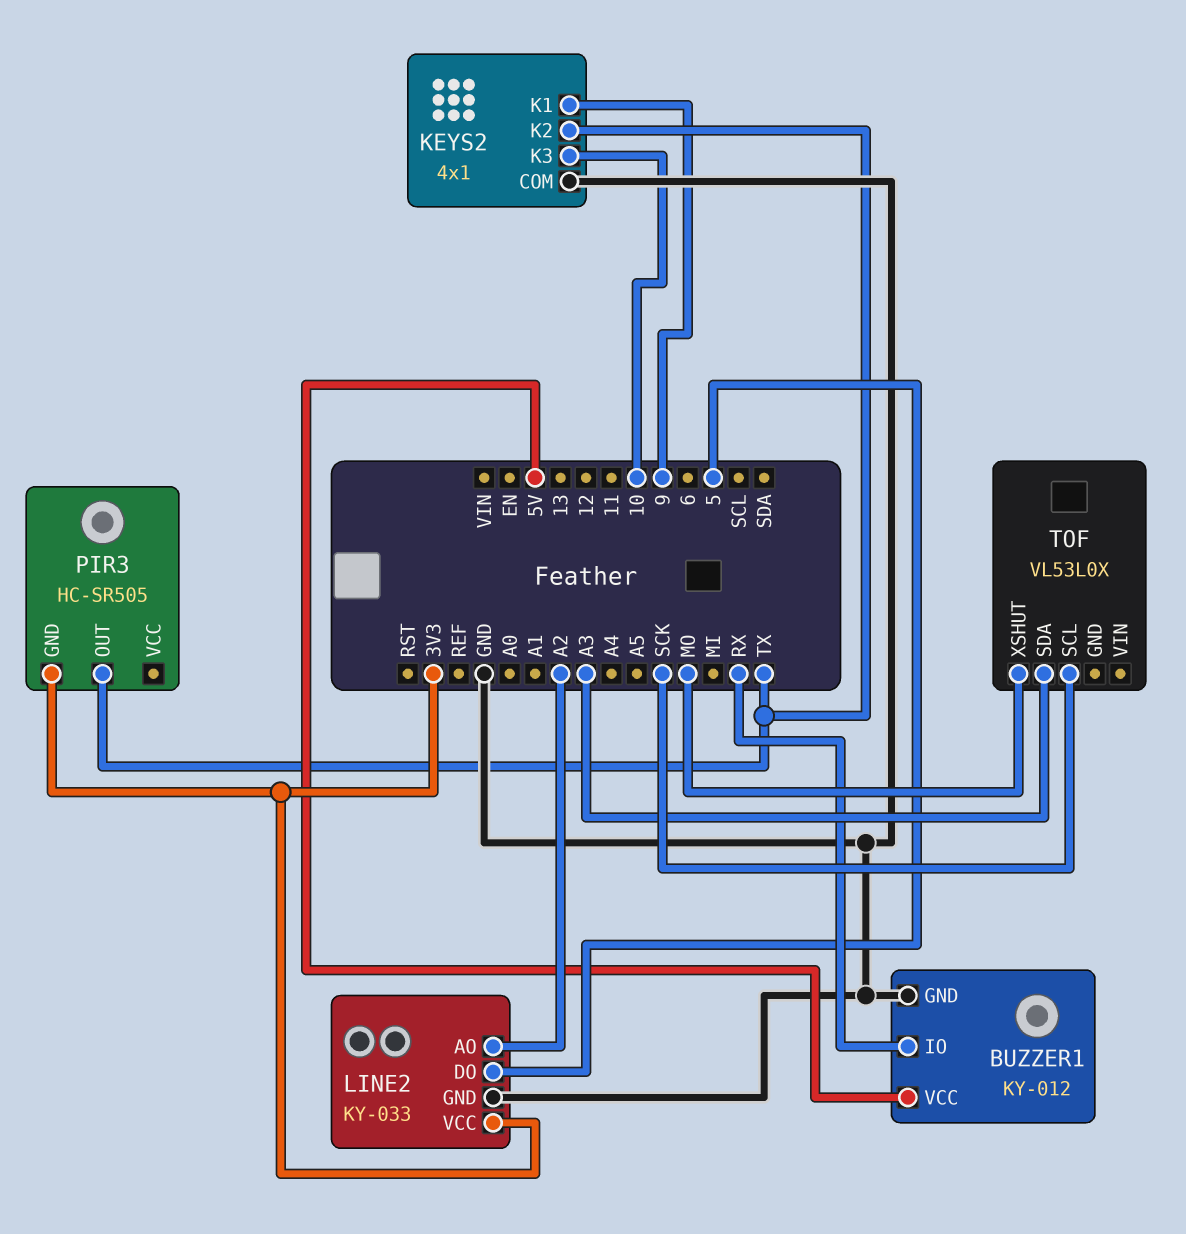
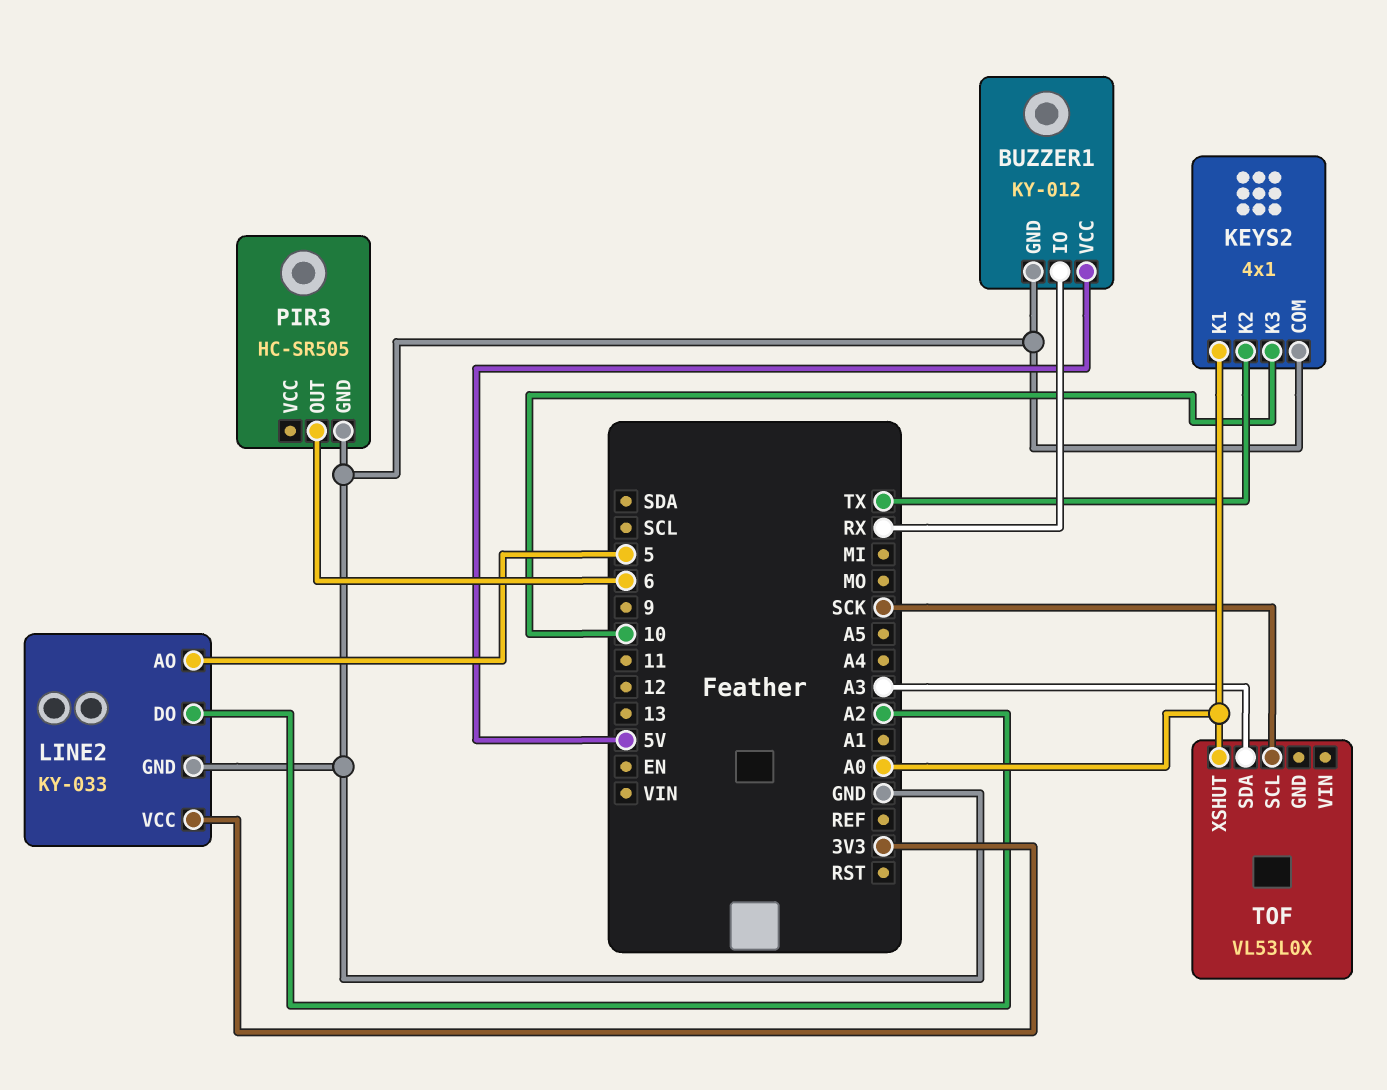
KEYS2 pin K1: 9 -> A0
LINE2 pin AO: A2 -> 5
LINE2 pin DO: 5 -> A2
PIR3 pin GND: 3V3 -> GND
PIR3 pin OUT: TX -> 6
TOF pin XSHUT: MO -> A0

